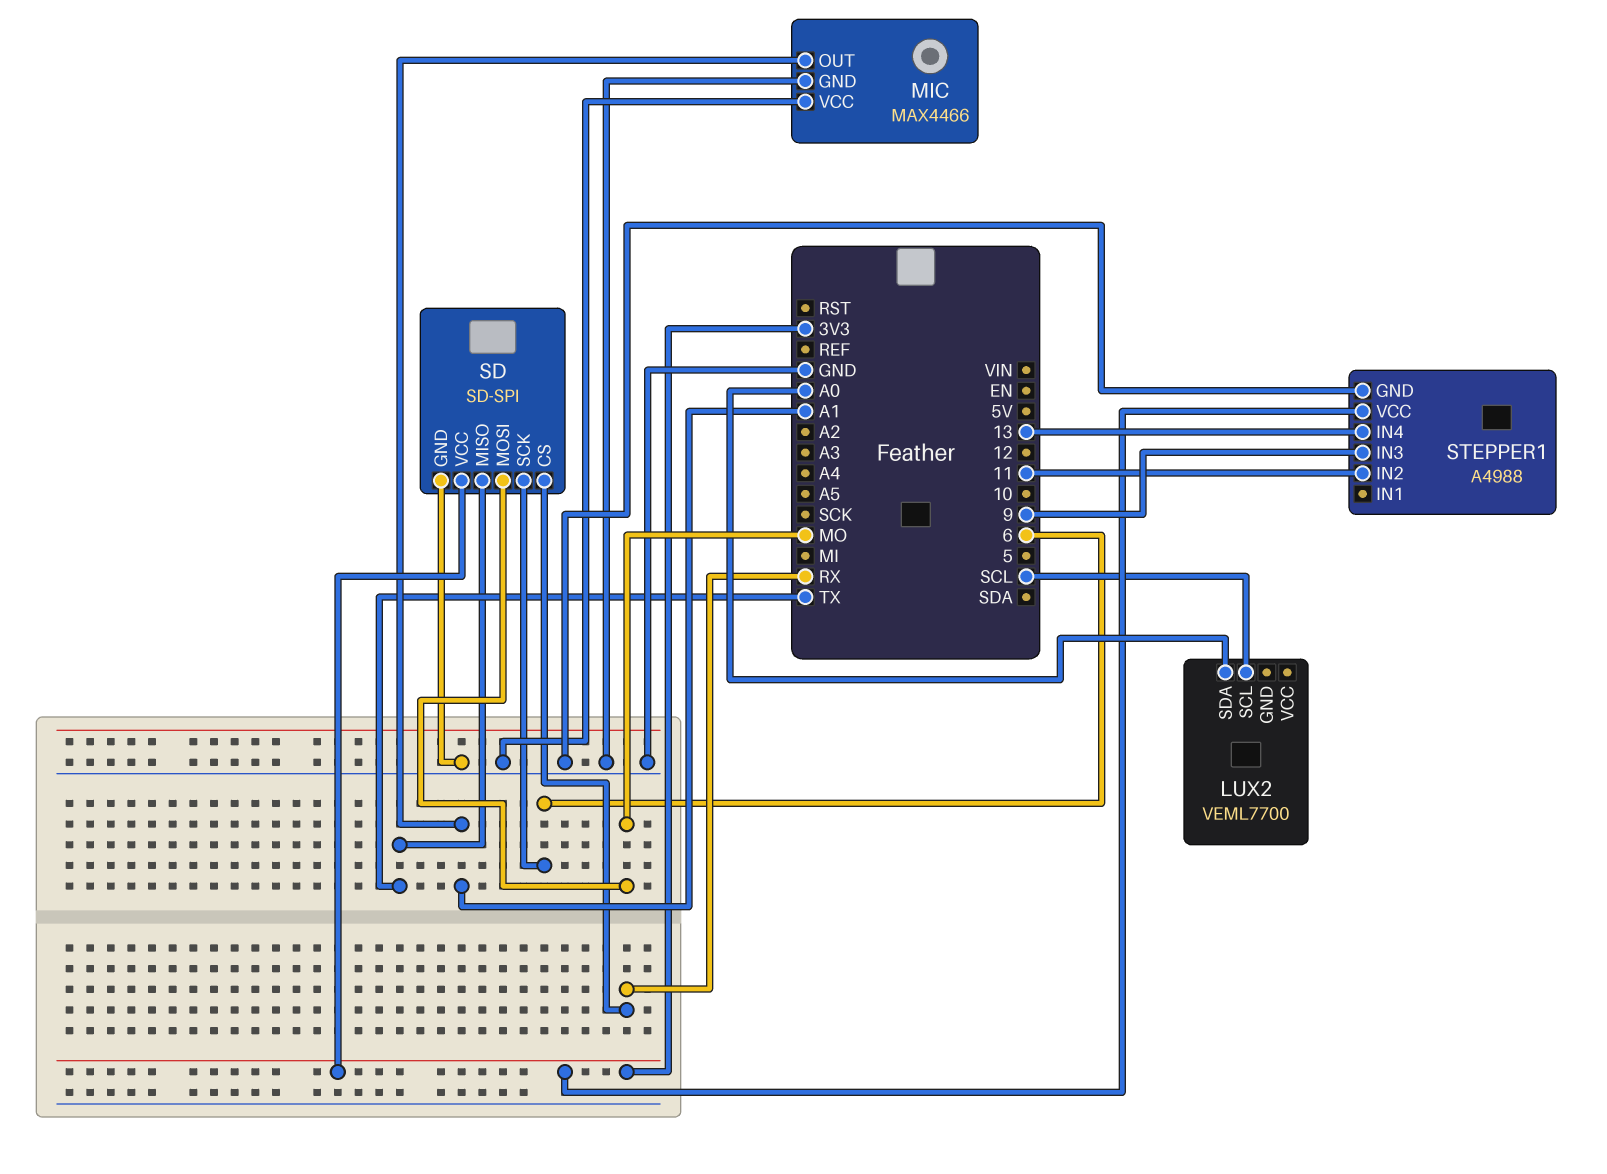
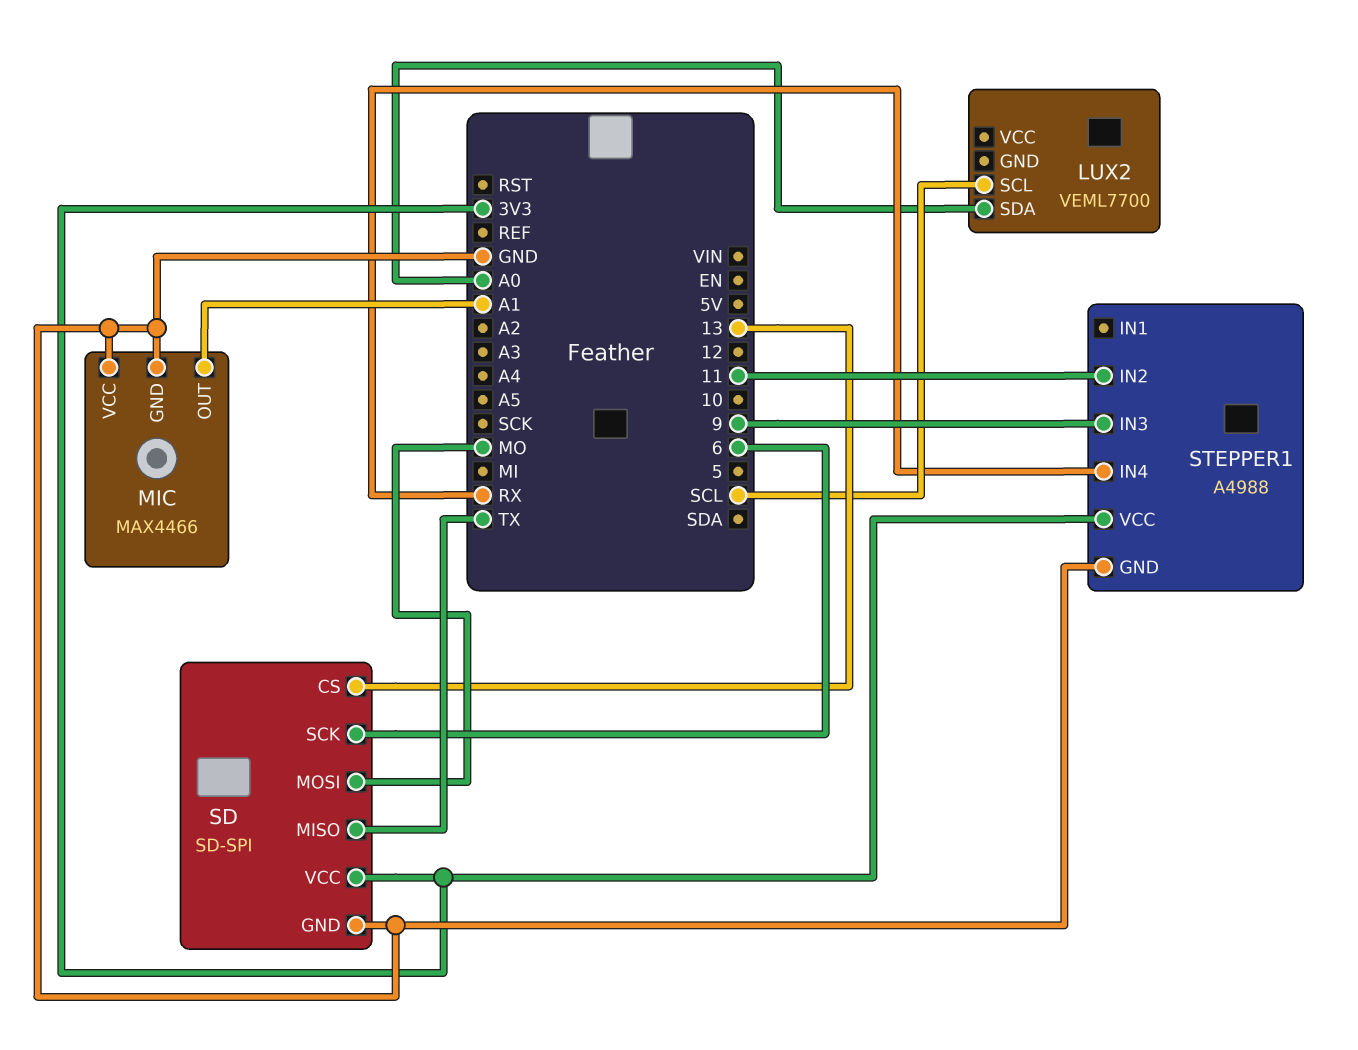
SD pin CS: RX -> 13
STEPPER1 pin IN4: 13 -> RX

